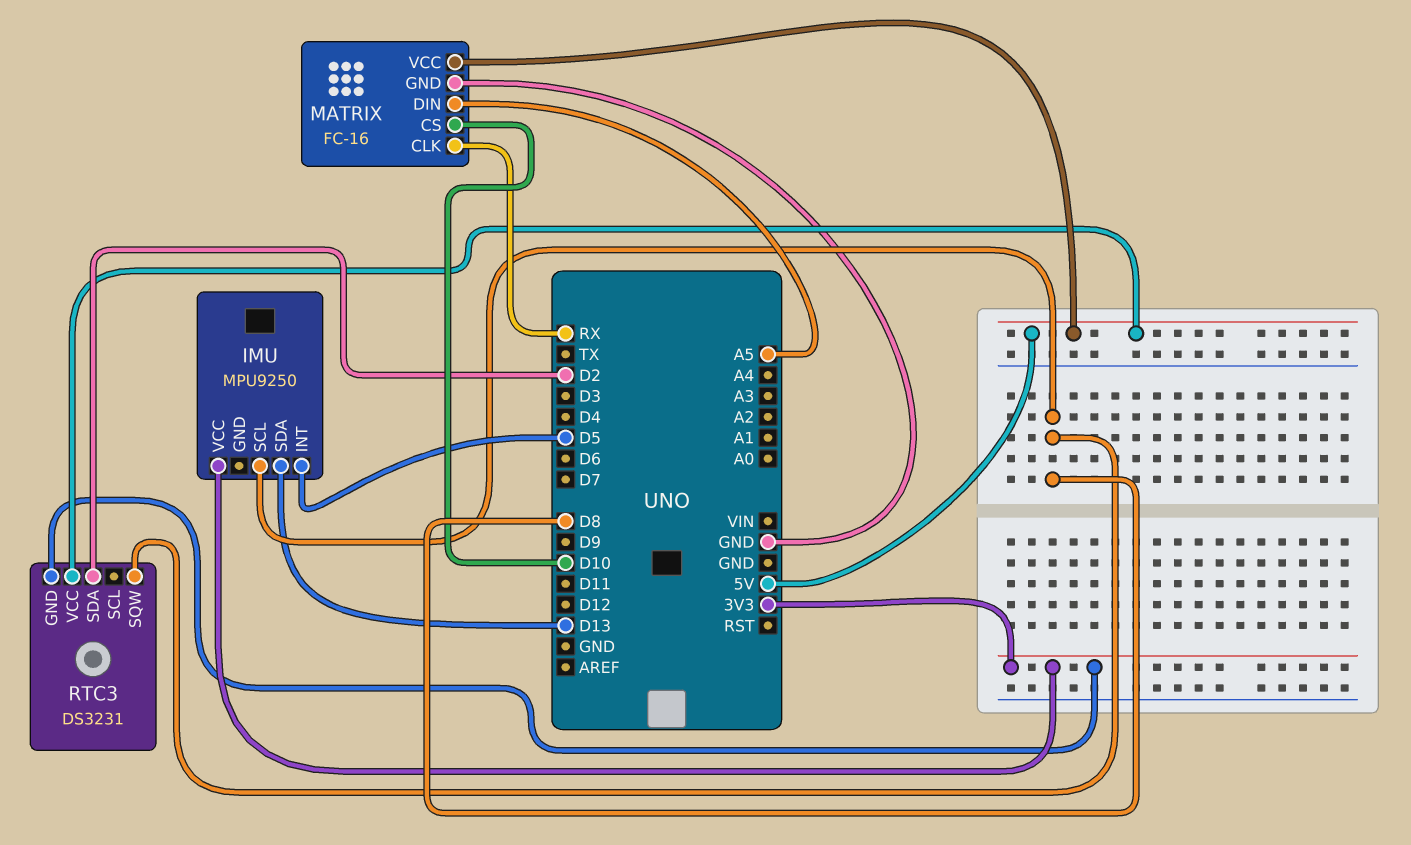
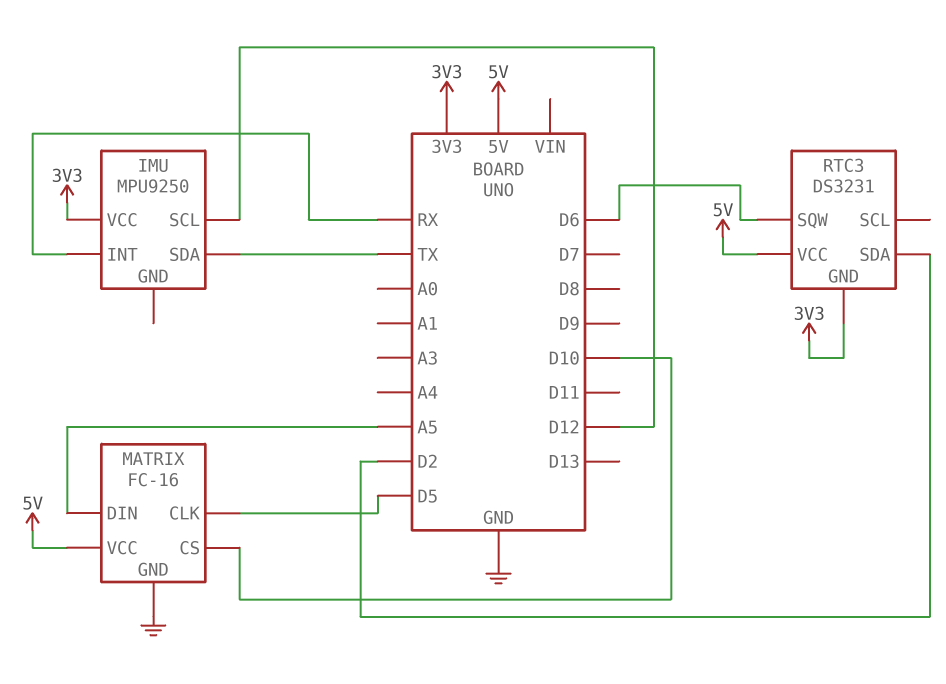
IMU pin INT: D5 -> RX
IMU pin SCL: D8 -> D12
IMU pin SDA: D13 -> TX
MATRIX pin CLK: RX -> D5
RTC3 pin SQW: D8 -> D6

